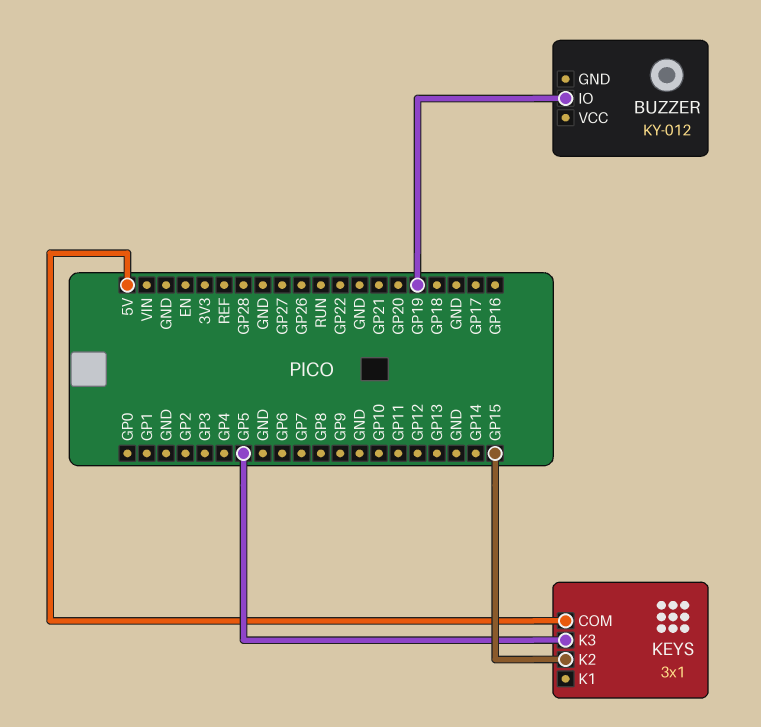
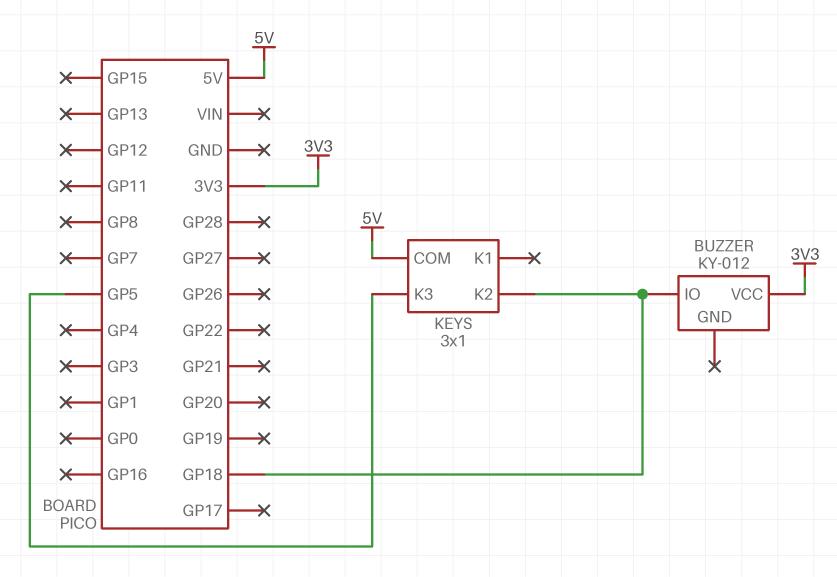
BUZZER pin IO: GP19 -> GP18
BUZZER pin VCC: none -> 3V3
KEYS pin K2: GP15 -> GP18

